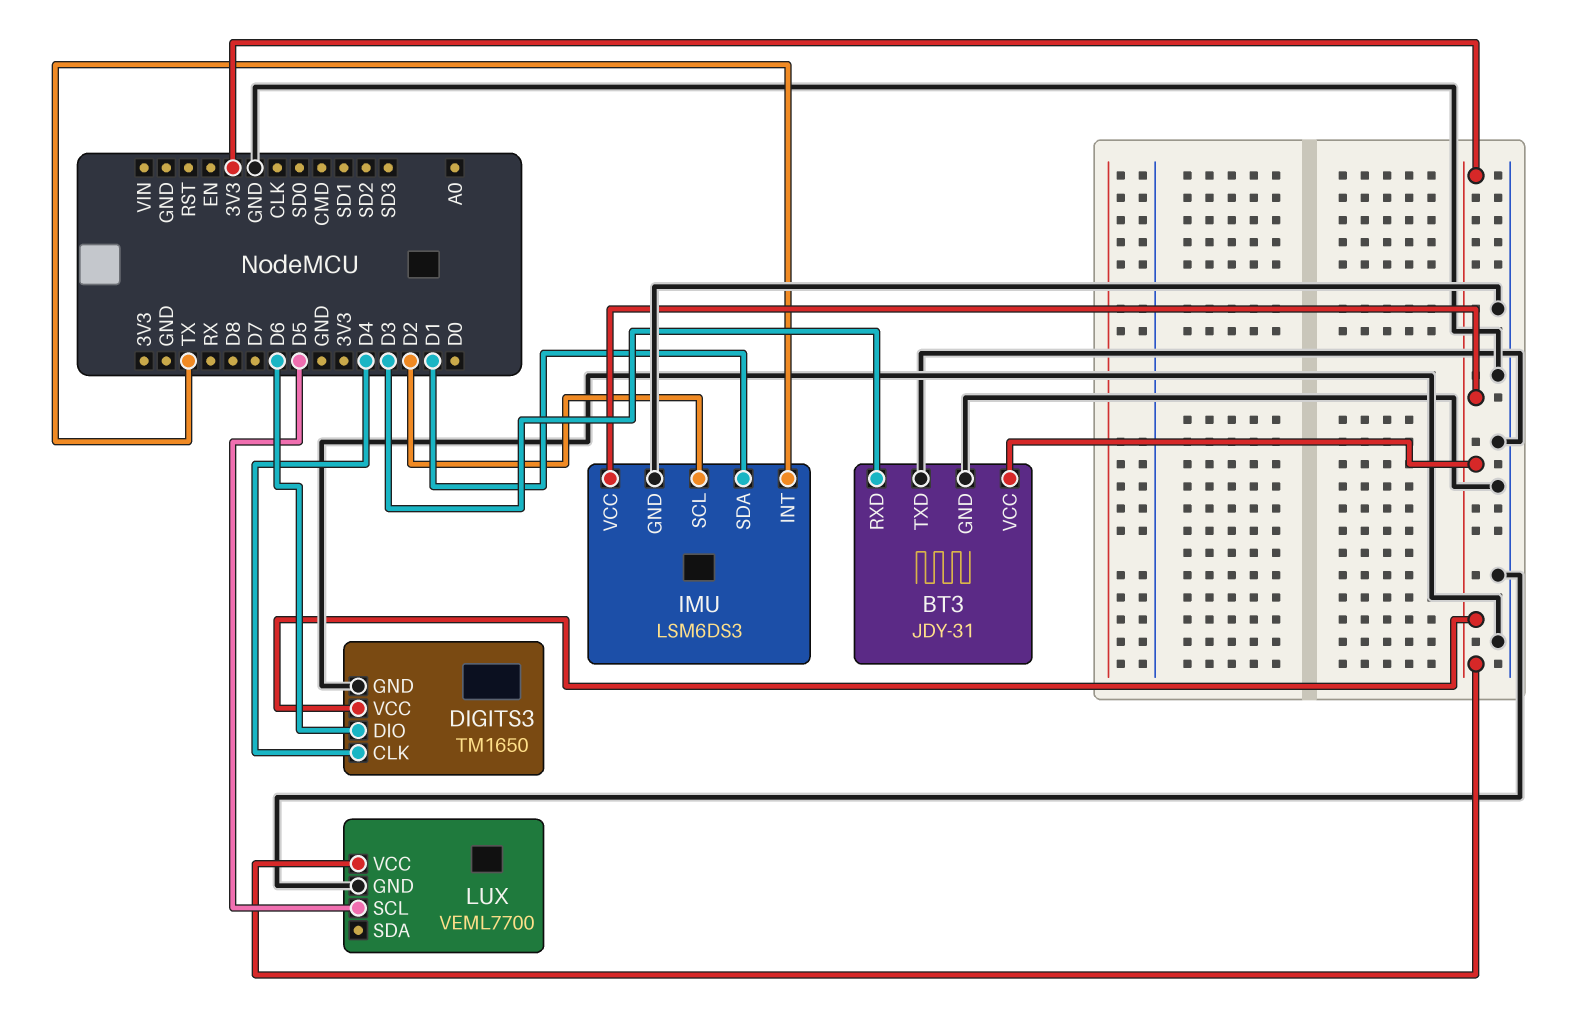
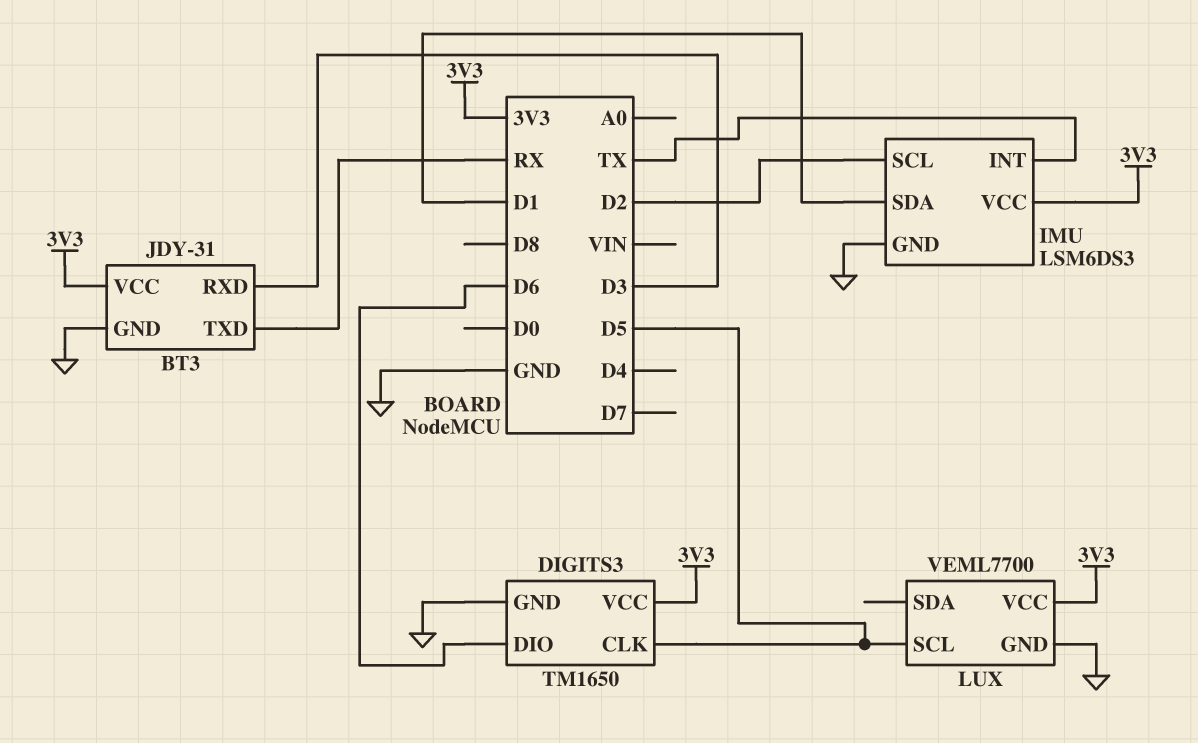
BT3 pin TXD: GND -> RX
DIGITS3 pin CLK: D4 -> D5

